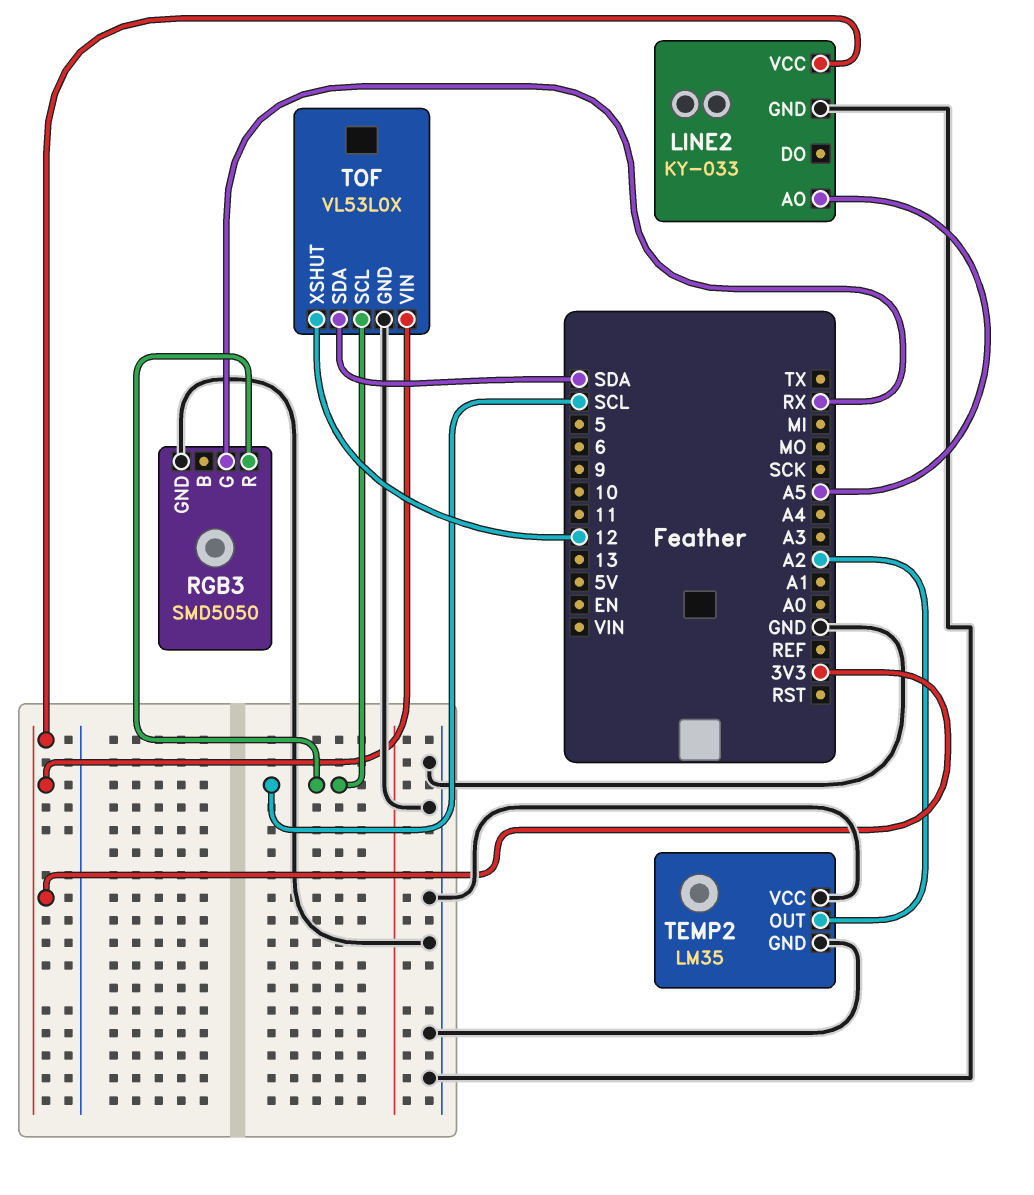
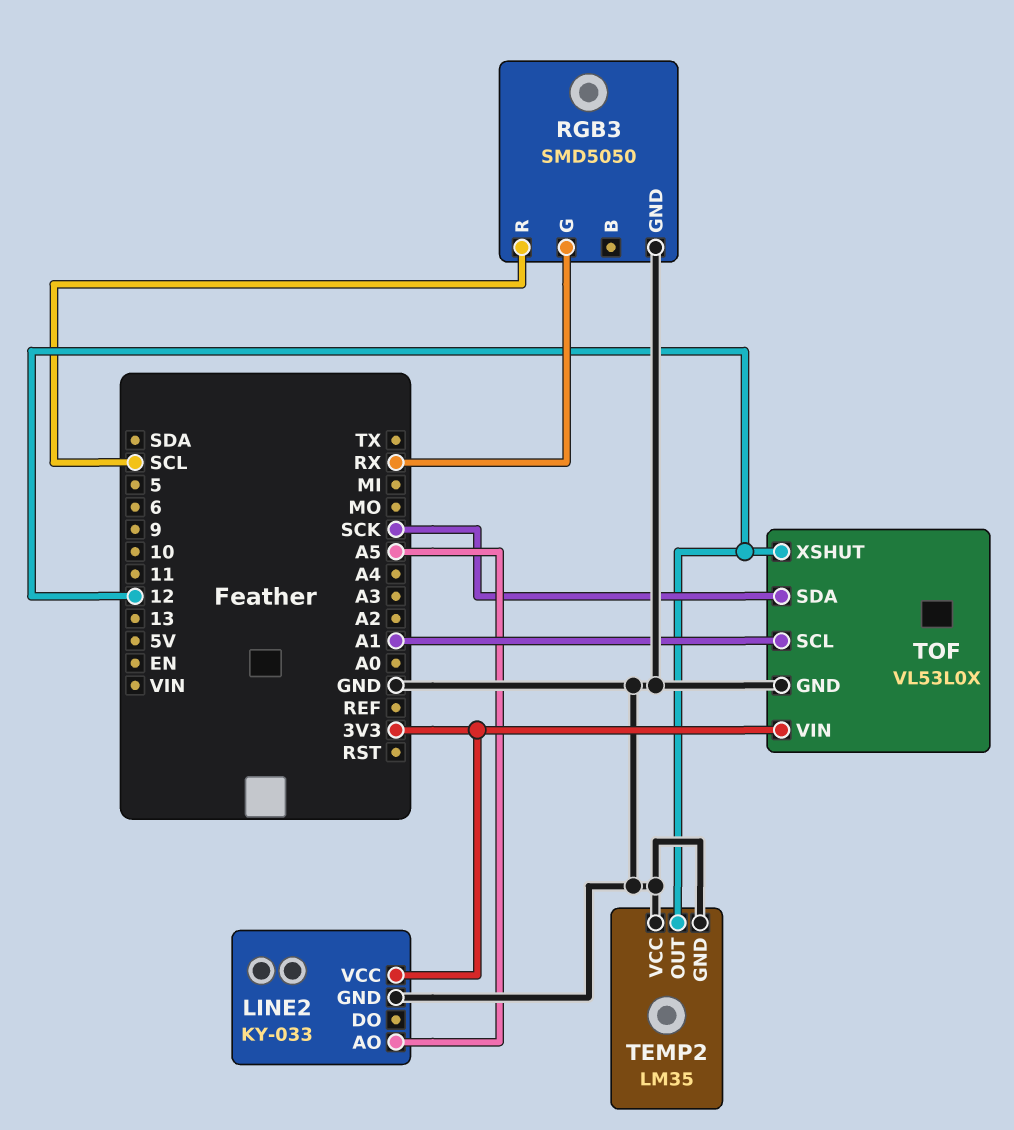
TEMP2 pin OUT: A2 -> 12
TOF pin SCL: SCL -> A1
TOF pin SDA: SDA -> SCK

